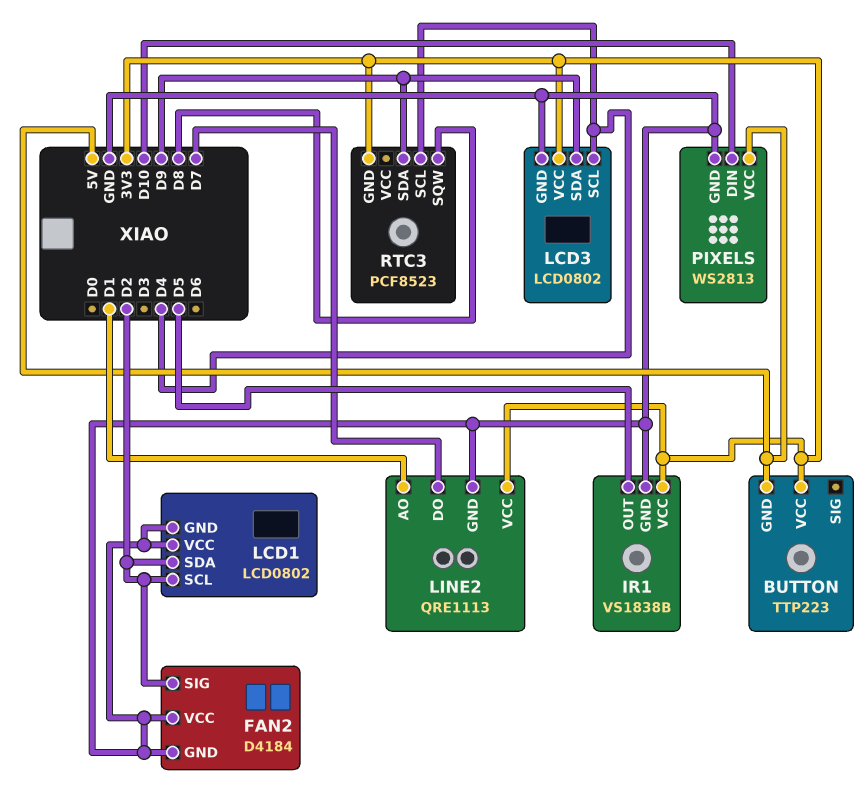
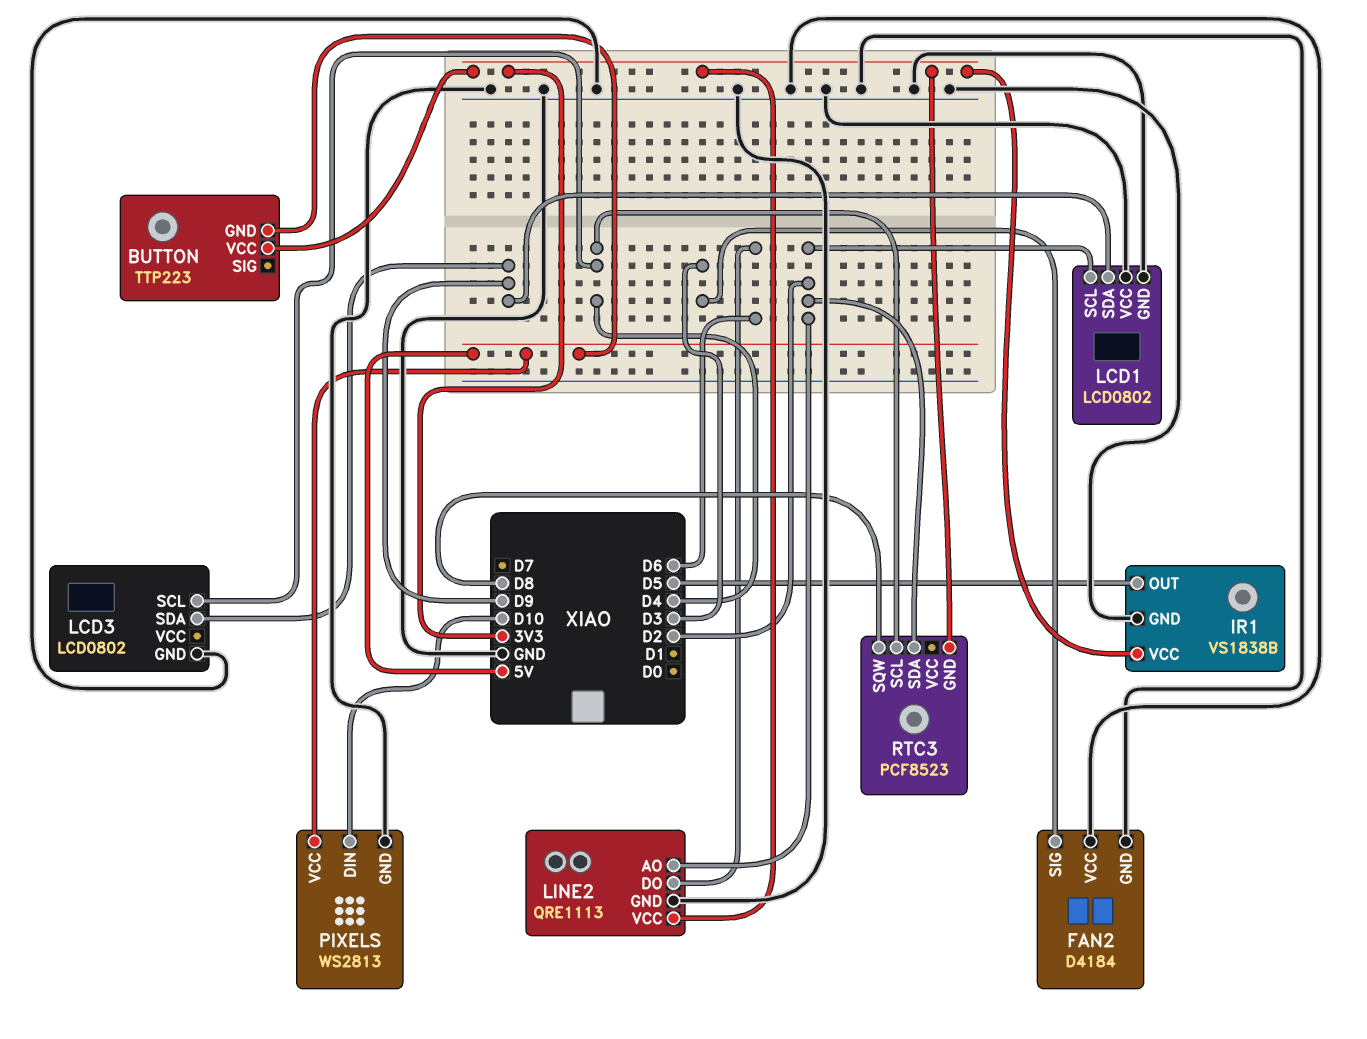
FAN2 pin SIG: D2 -> D3
LCD1 pin SDA: D2 -> D9
LCD3 pin VCC: 3V3 -> none
LINE2 pin AO: D1 -> D2
LINE2 pin DO: D7 -> D6
RTC3 pin SDA: D9 -> D2

